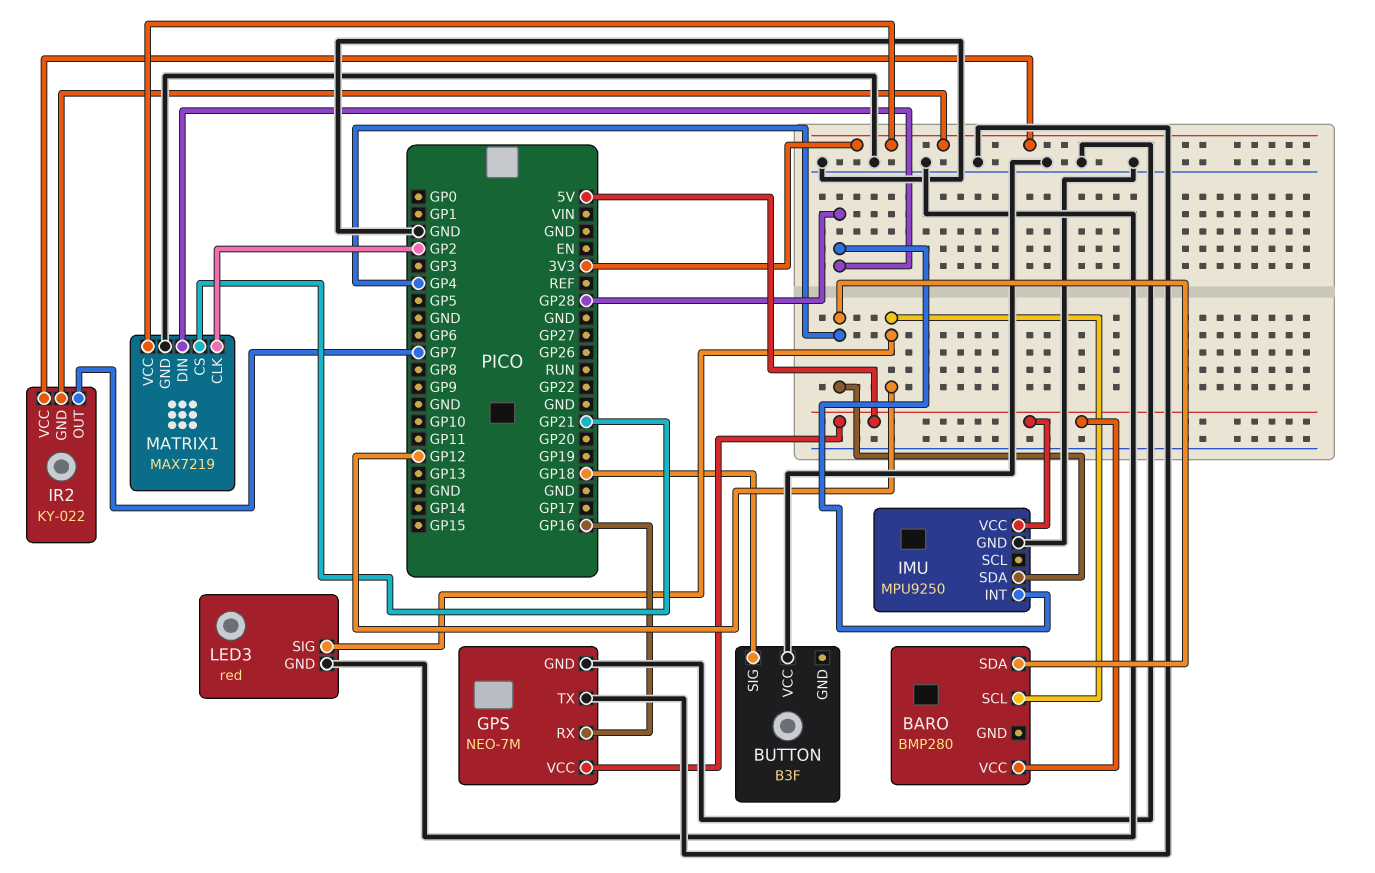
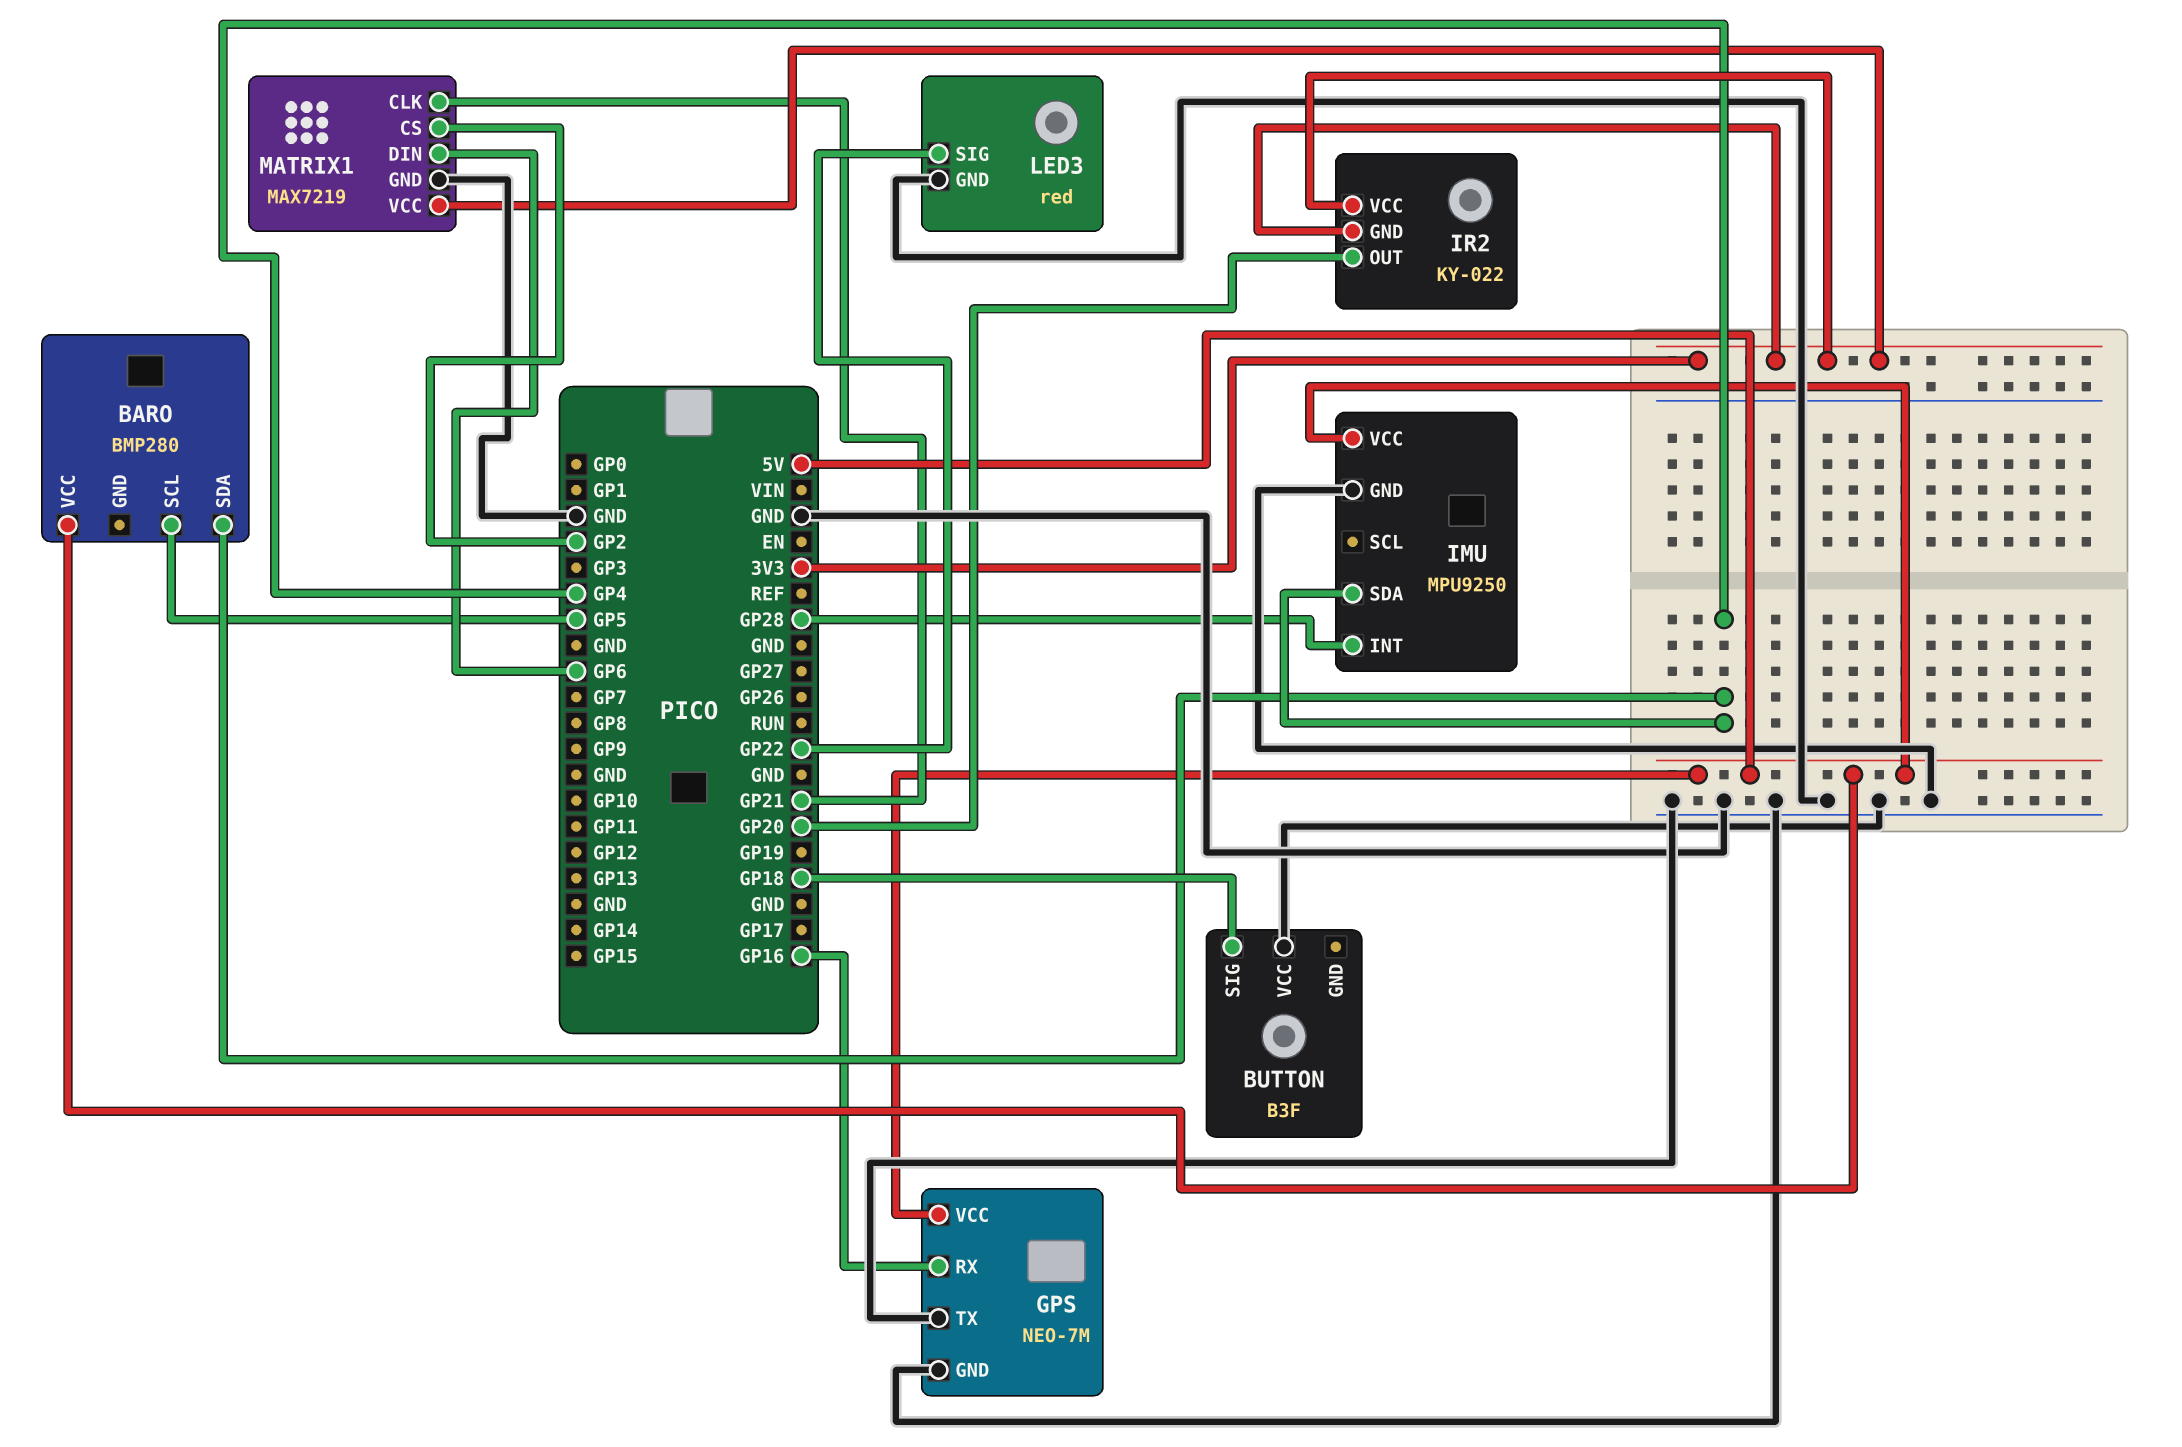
BARO pin SCL: GP12 -> GP5
IR2 pin OUT: GP7 -> GP20
LED3 pin SIG: GP12 -> GP22
MATRIX1 pin CLK: GP2 -> GP21
MATRIX1 pin CS: GP21 -> GP2
MATRIX1 pin DIN: GP28 -> GP6

